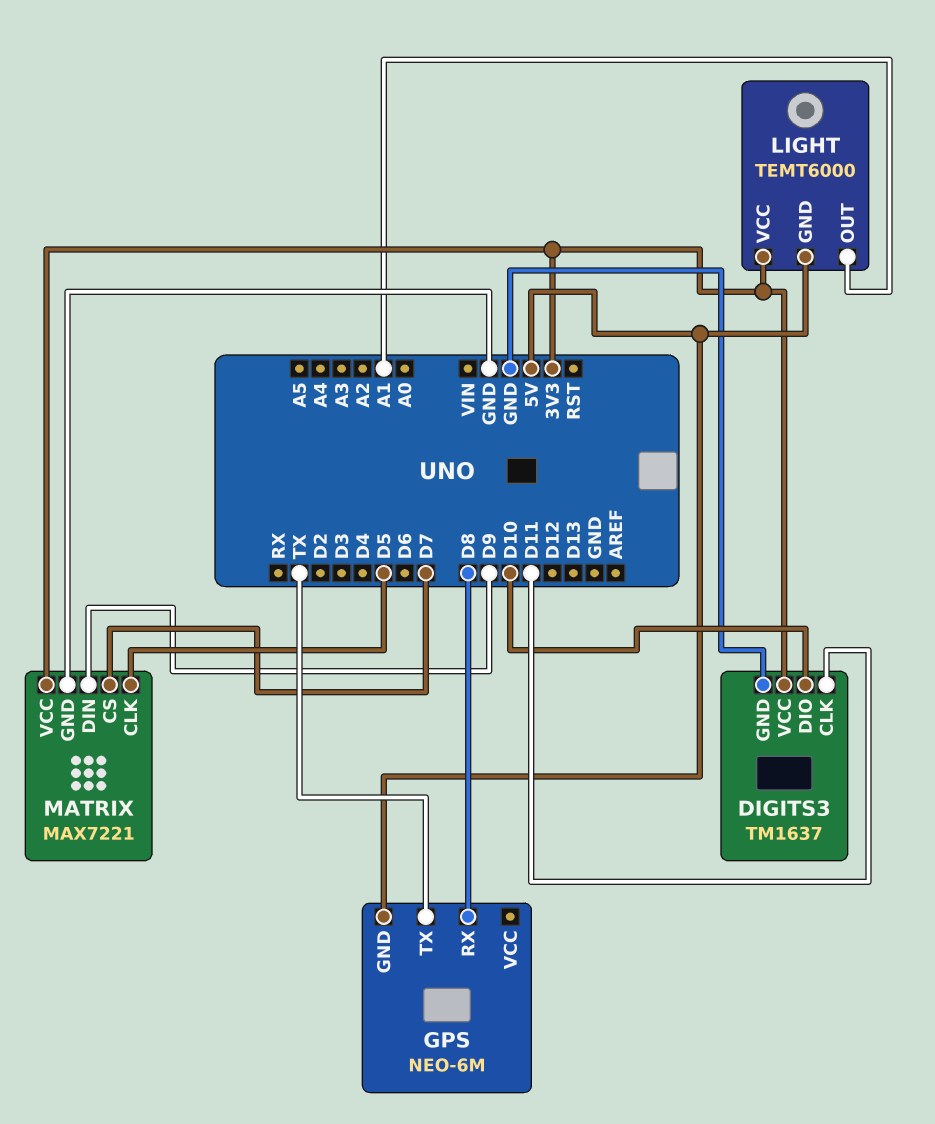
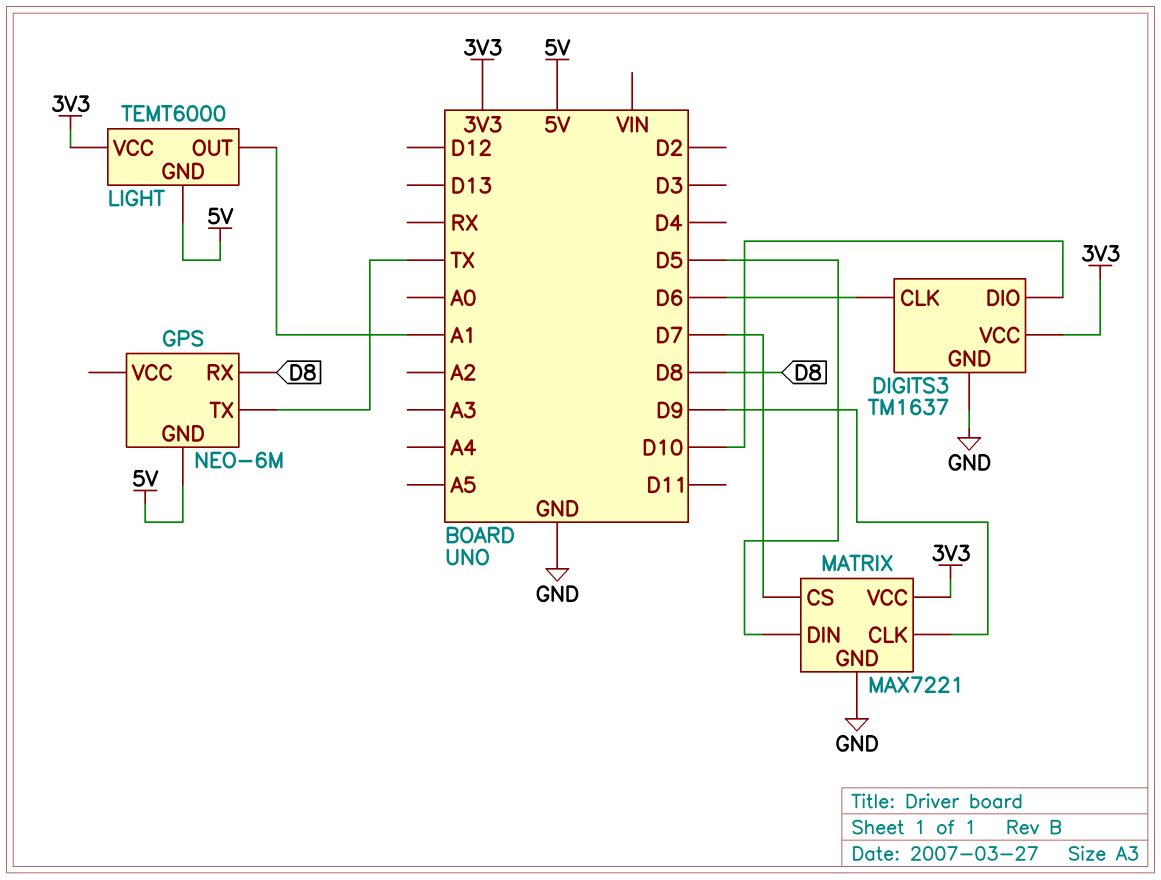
DIGITS3 pin CLK: D11 -> D6
MATRIX pin CLK: D5 -> D9
MATRIX pin DIN: D9 -> D5

